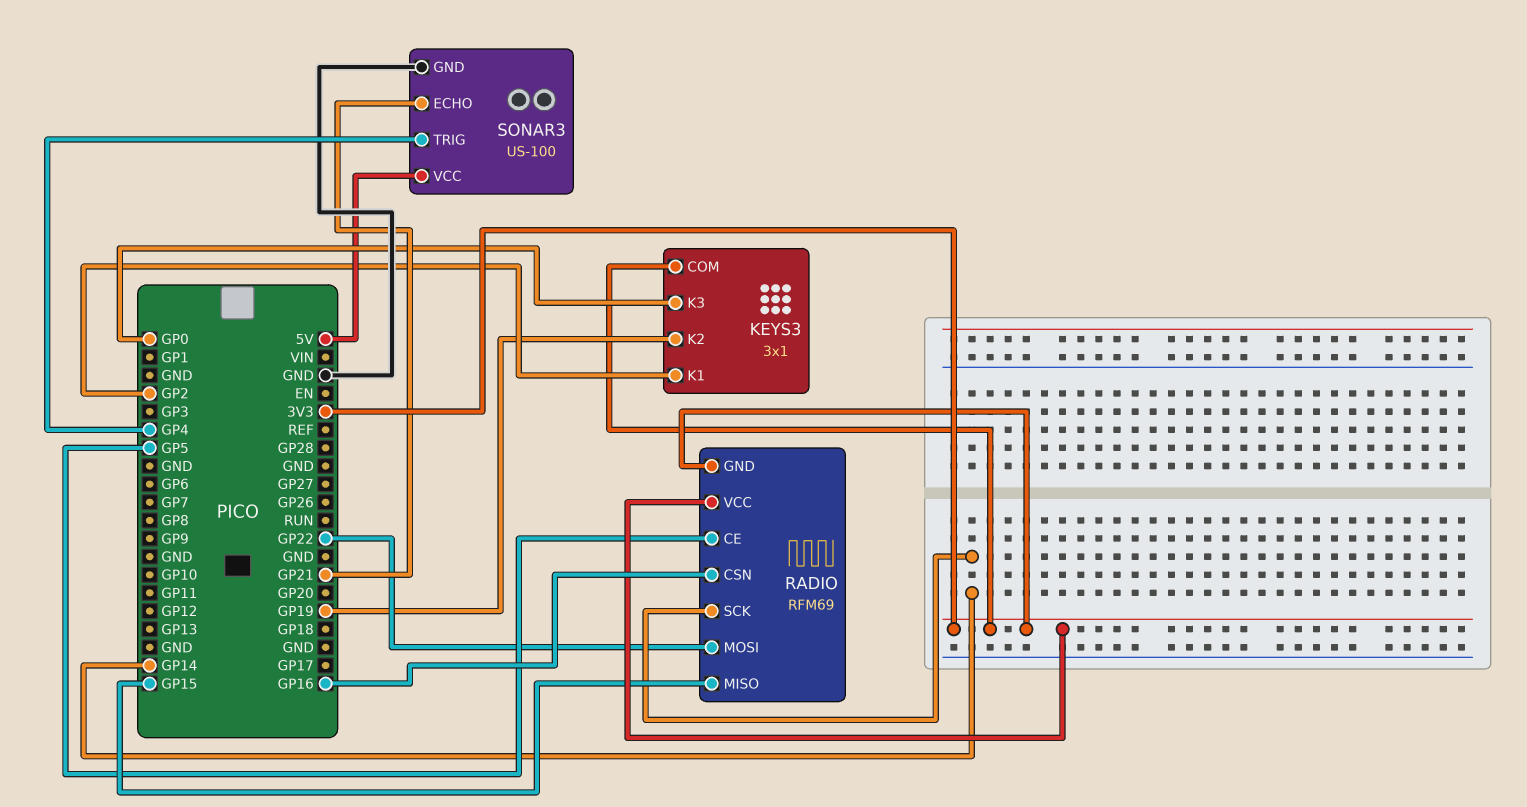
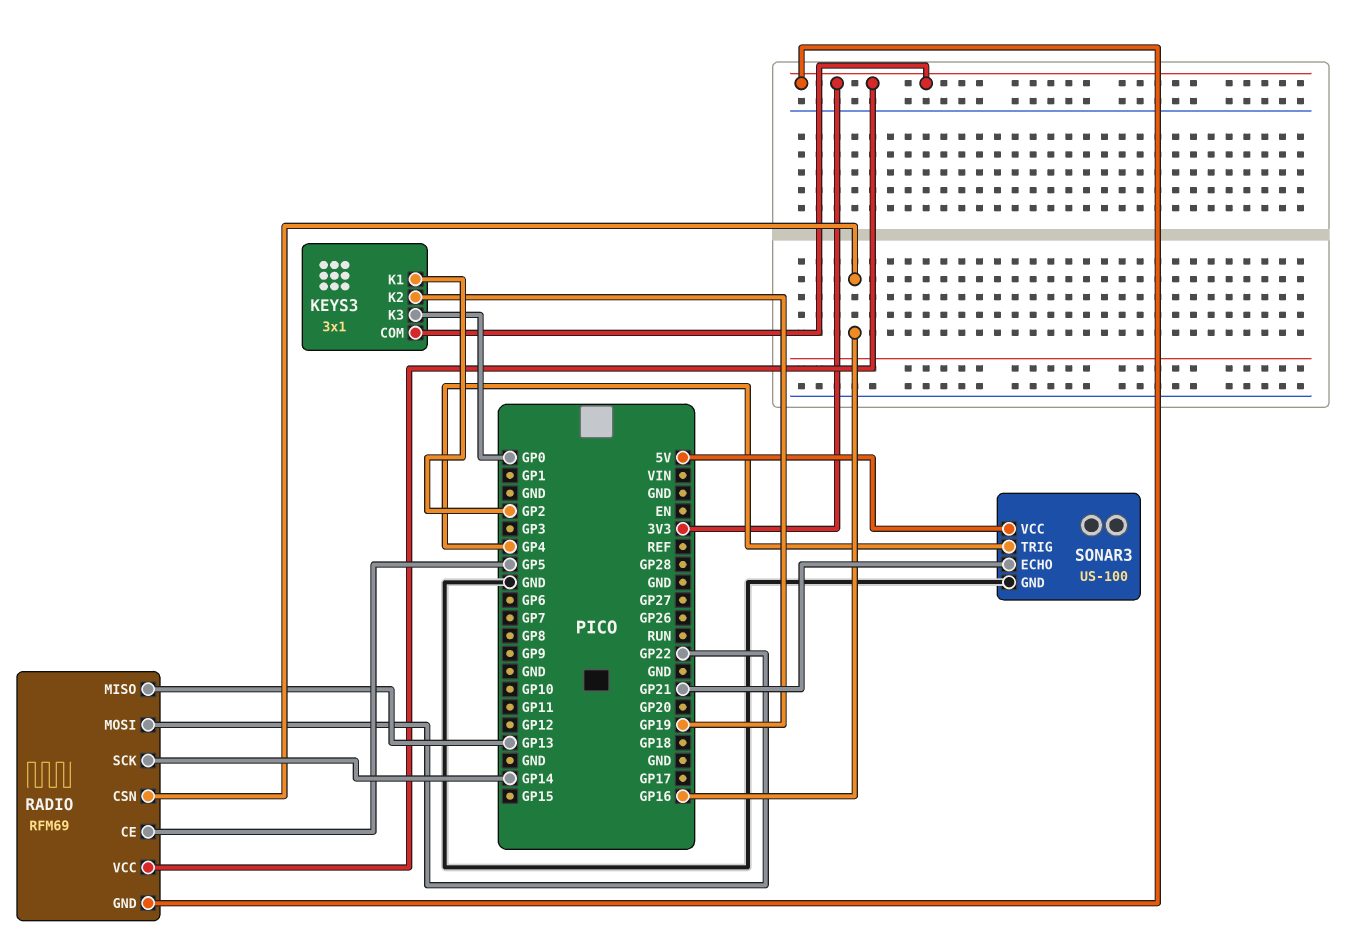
RADIO pin MISO: GP15 -> GP13

